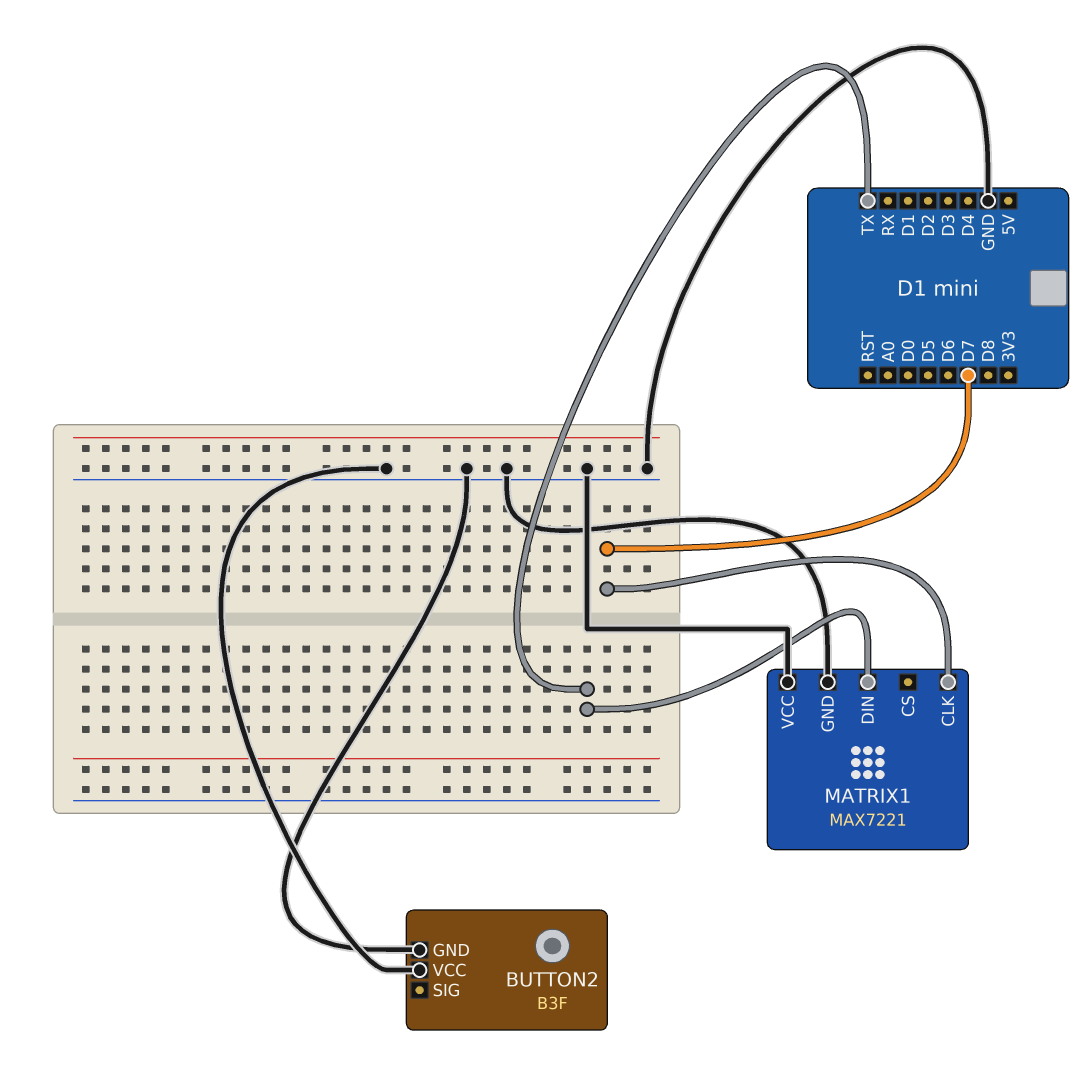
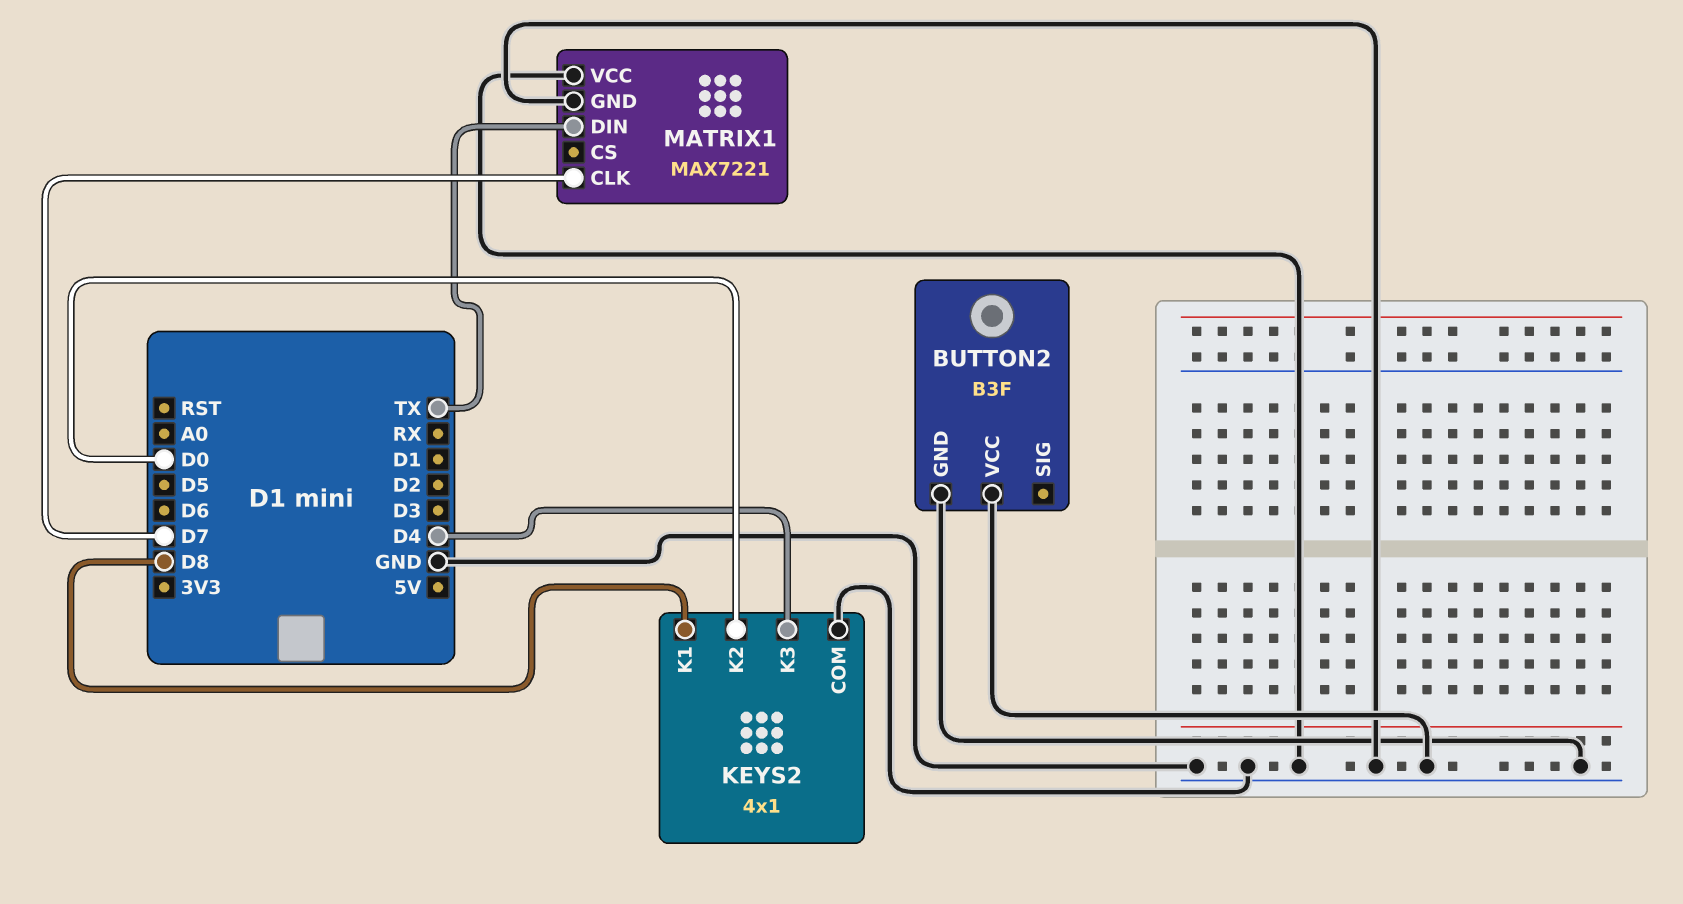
KEYS2: none -> 4x1
KEYS2 pin COM: none -> GND
KEYS2 pin K1: none -> D8
KEYS2 pin K2: none -> D0
KEYS2 pin K3: none -> D4

